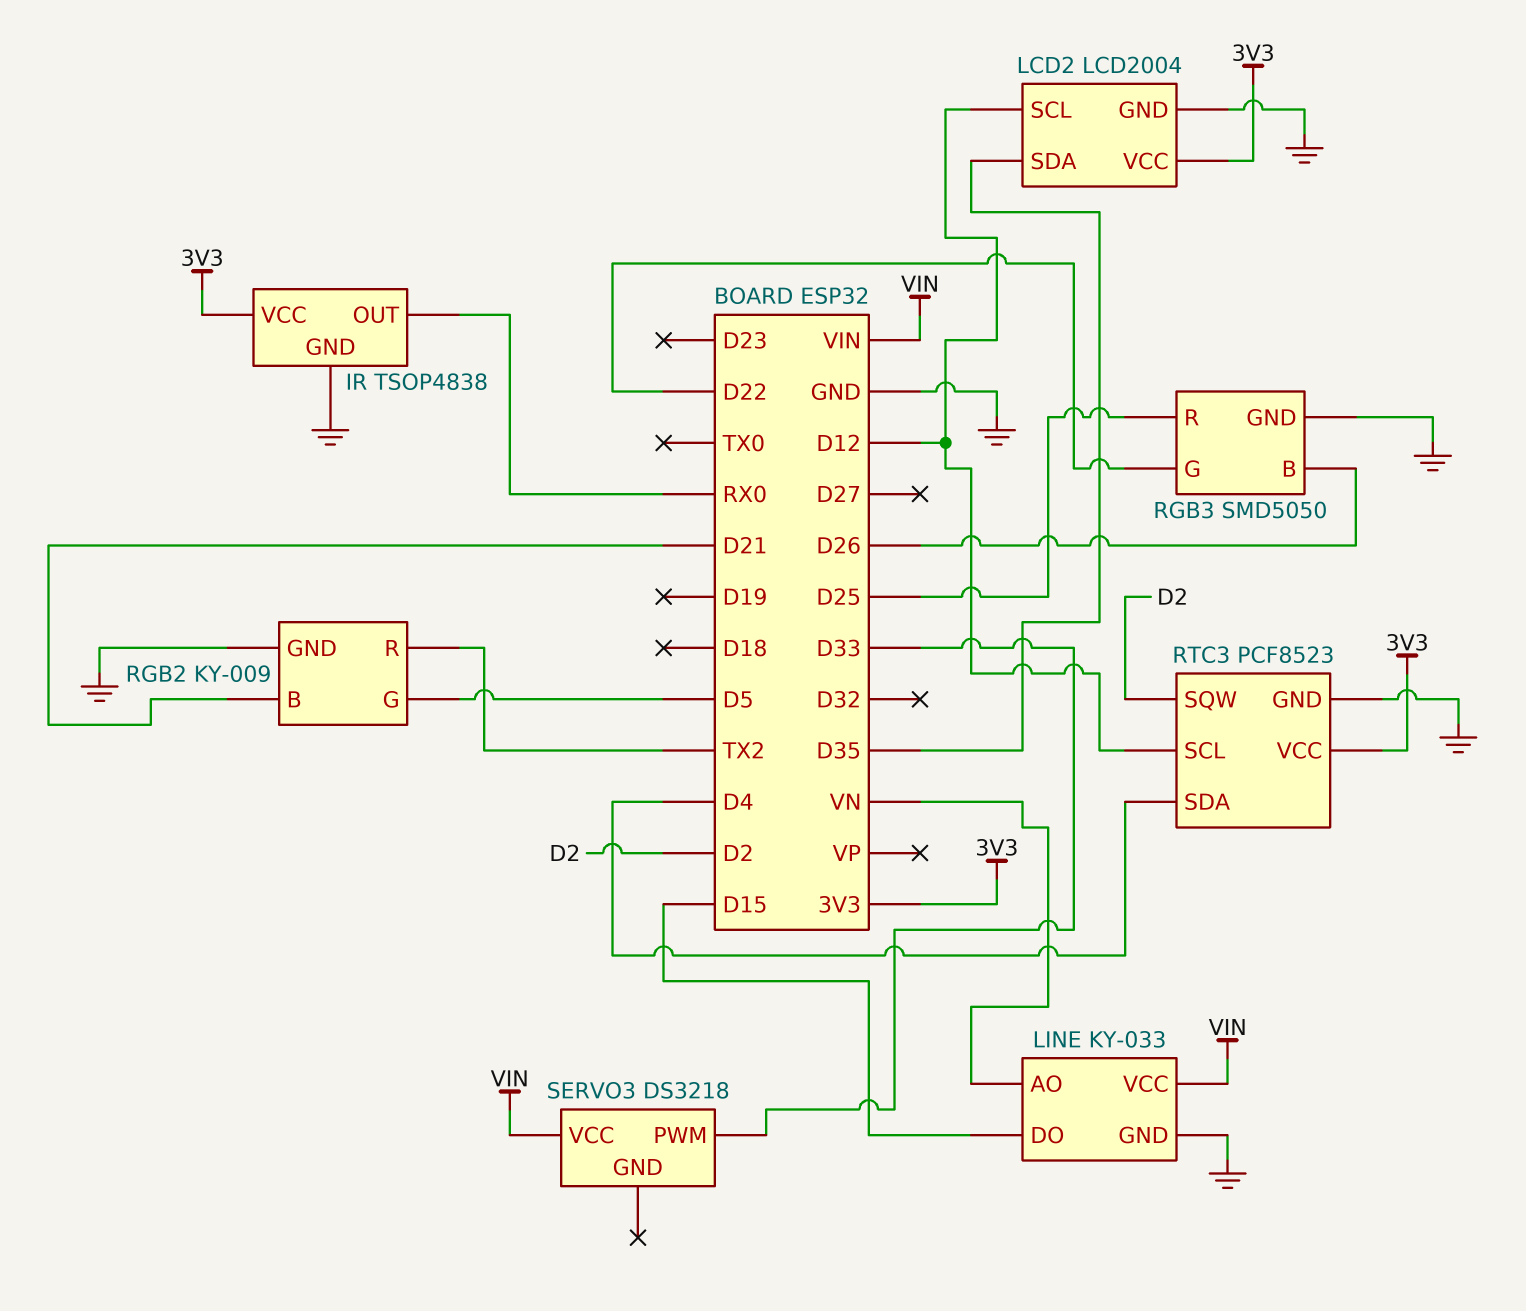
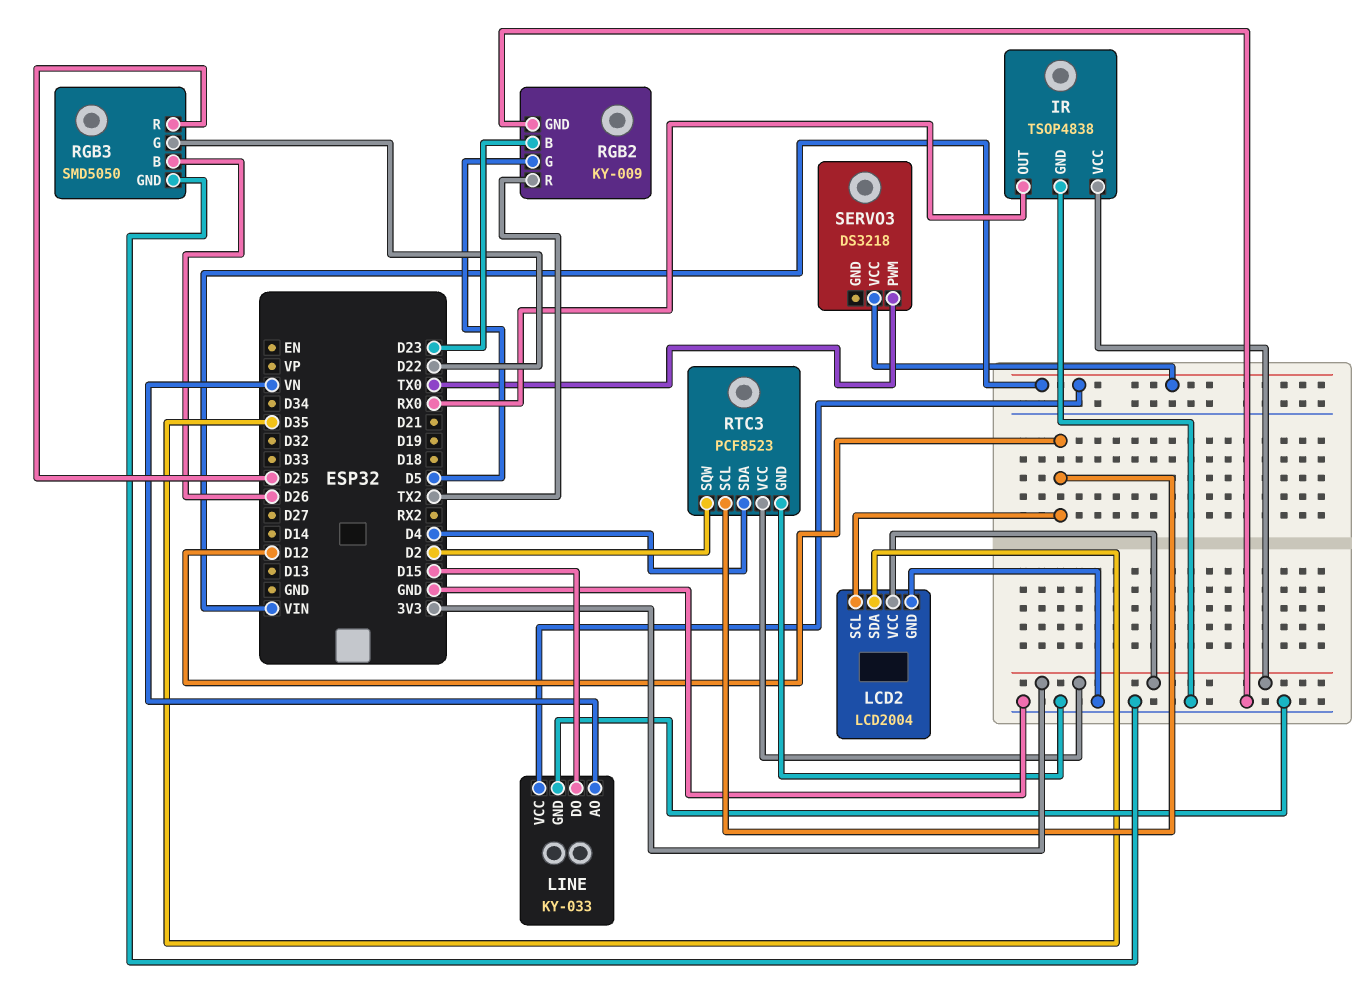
RGB2 pin B: D21 -> D23
SERVO3 pin PWM: D33 -> TX0

